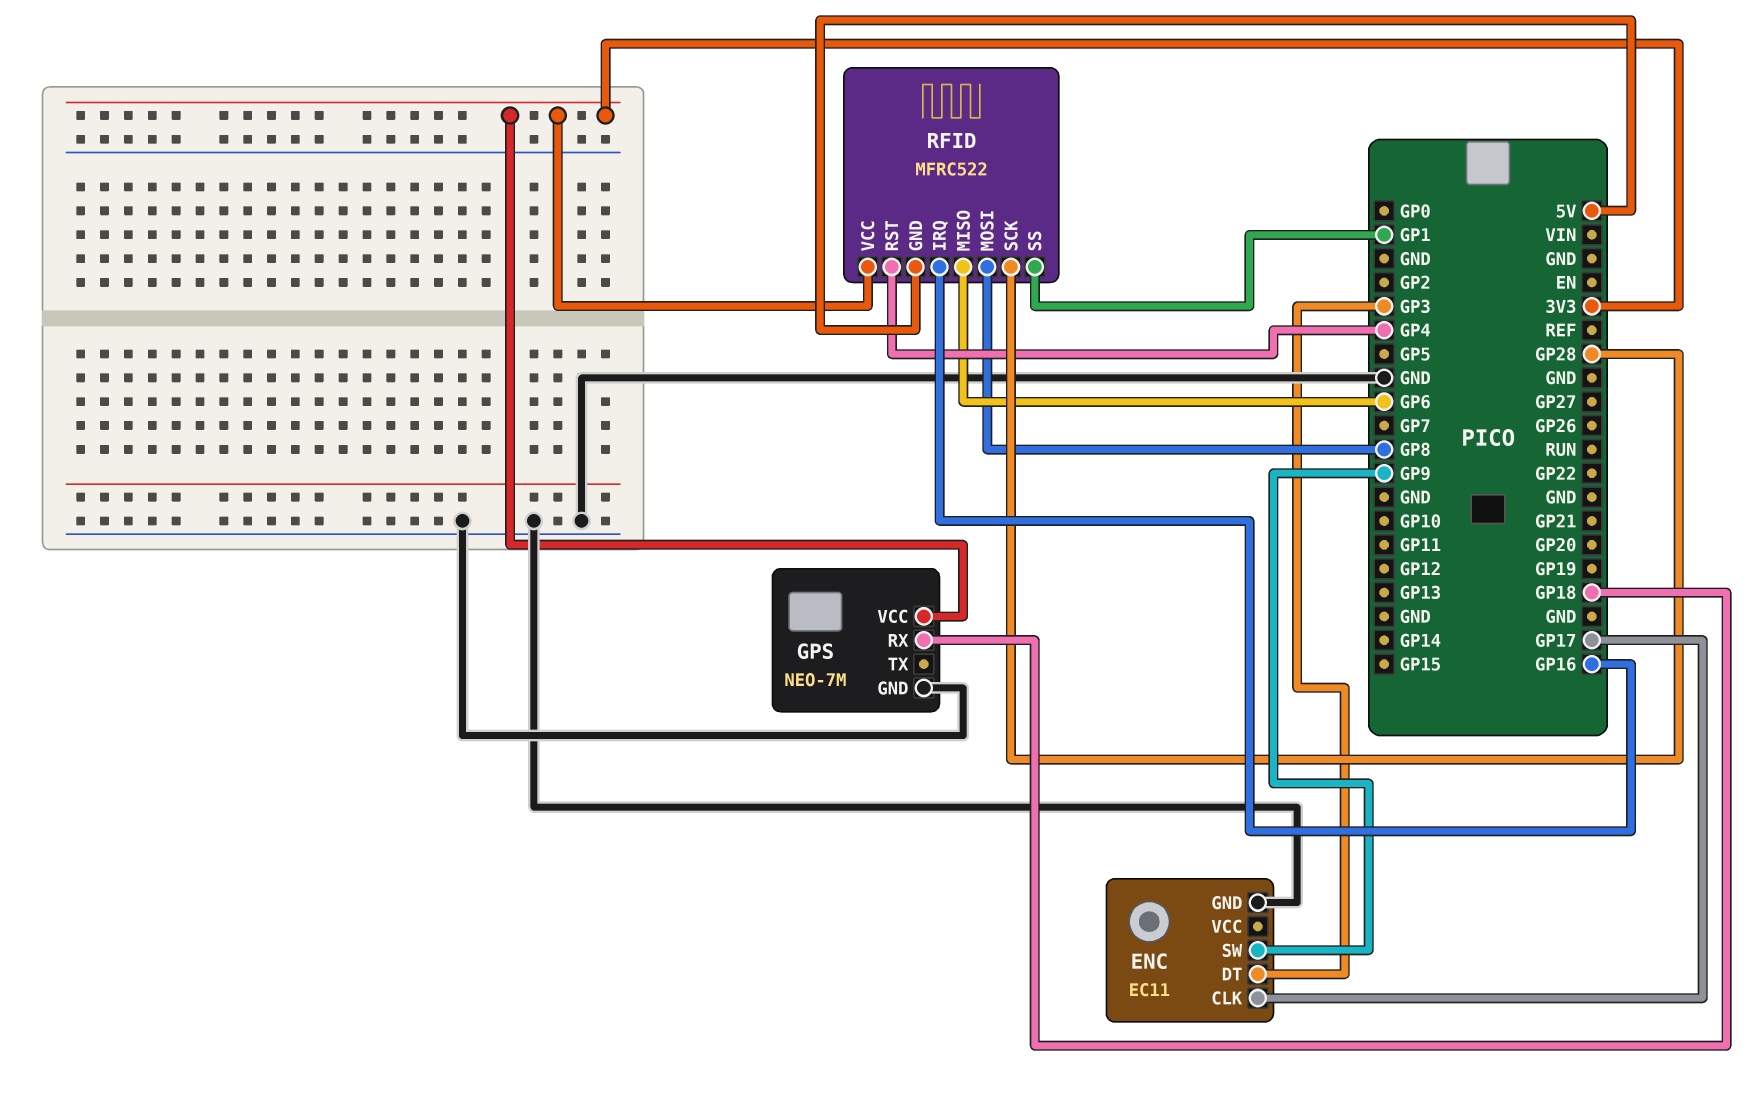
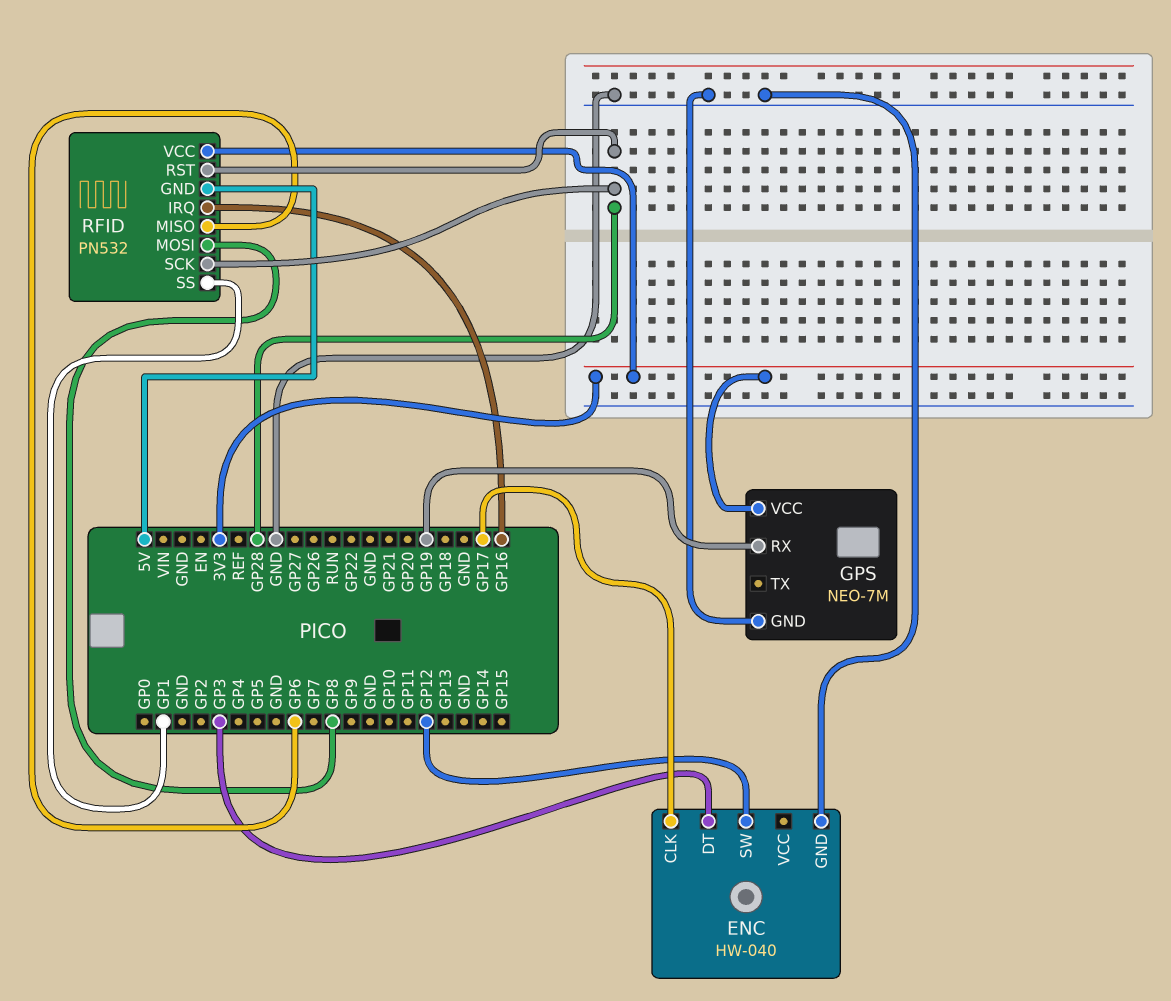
ENC: EC11 -> HW-040
ENC pin SW: GP9 -> GP12
GPS pin RX: GP18 -> GP19
RFID: MFRC522 -> PN532
RFID pin RST: GP4 -> GP28

